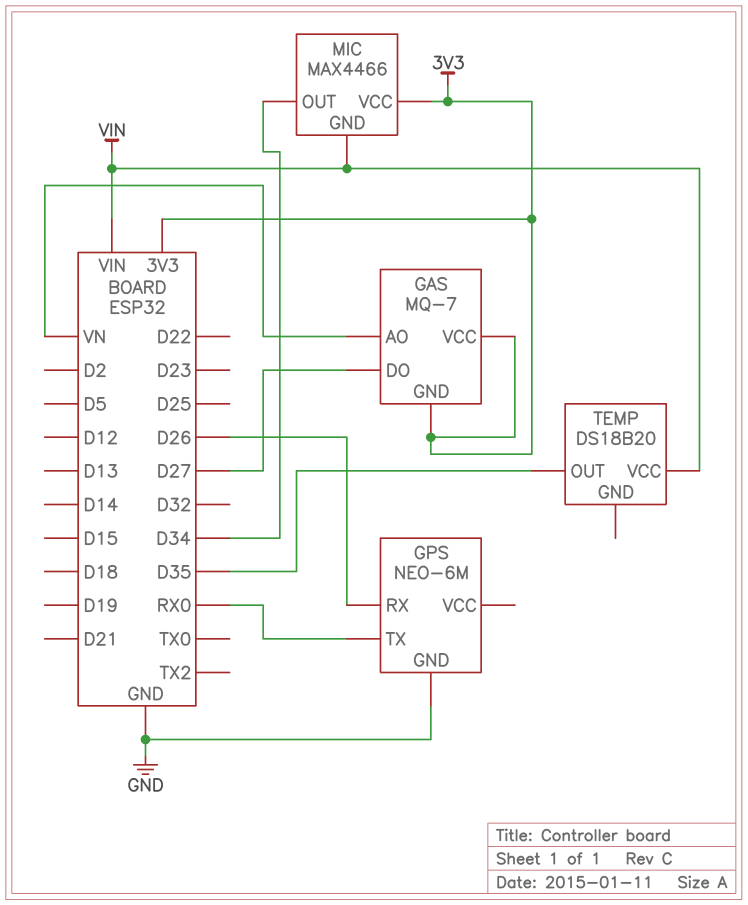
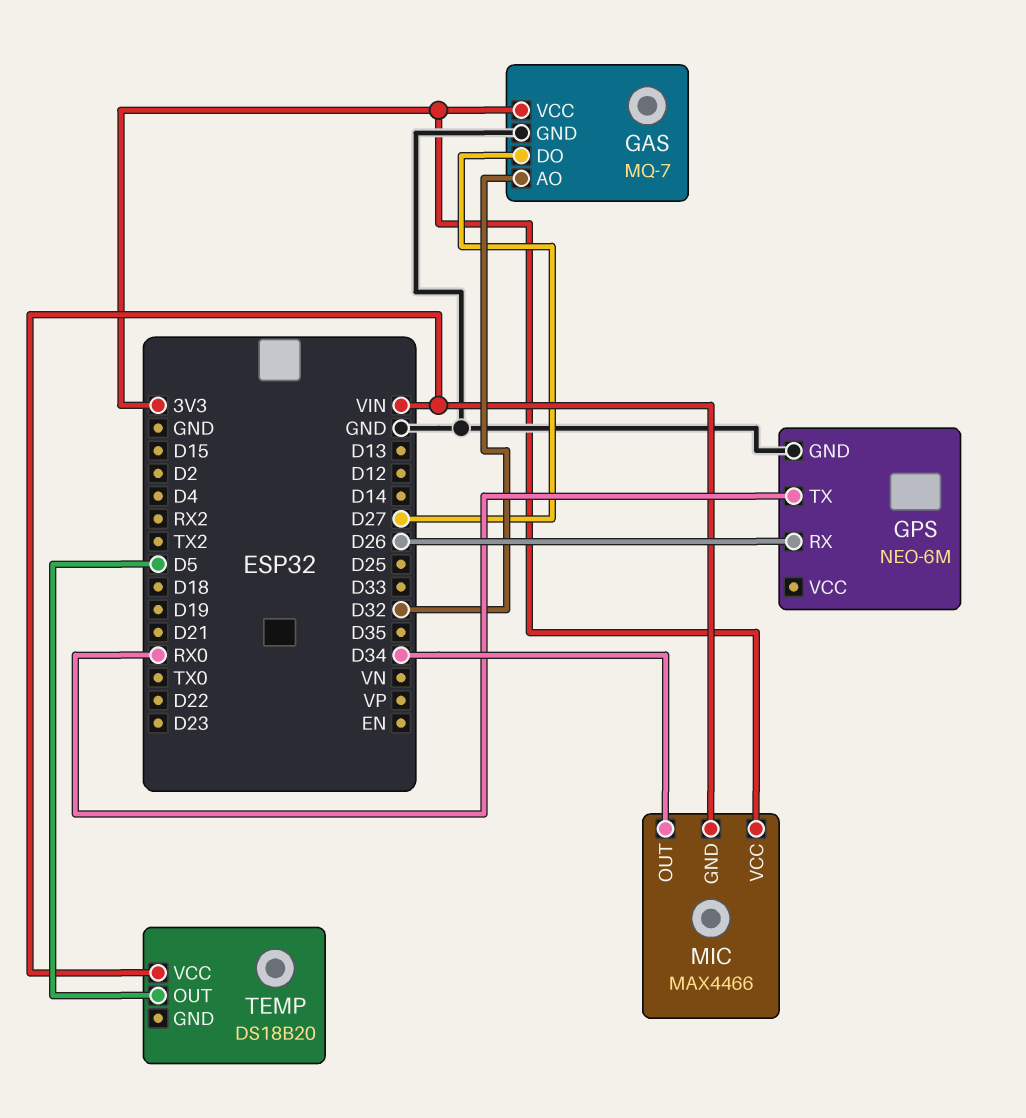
GAS pin AO: VN -> D32
GAS pin GND: 3V3 -> GND
TEMP pin OUT: D35 -> D5

